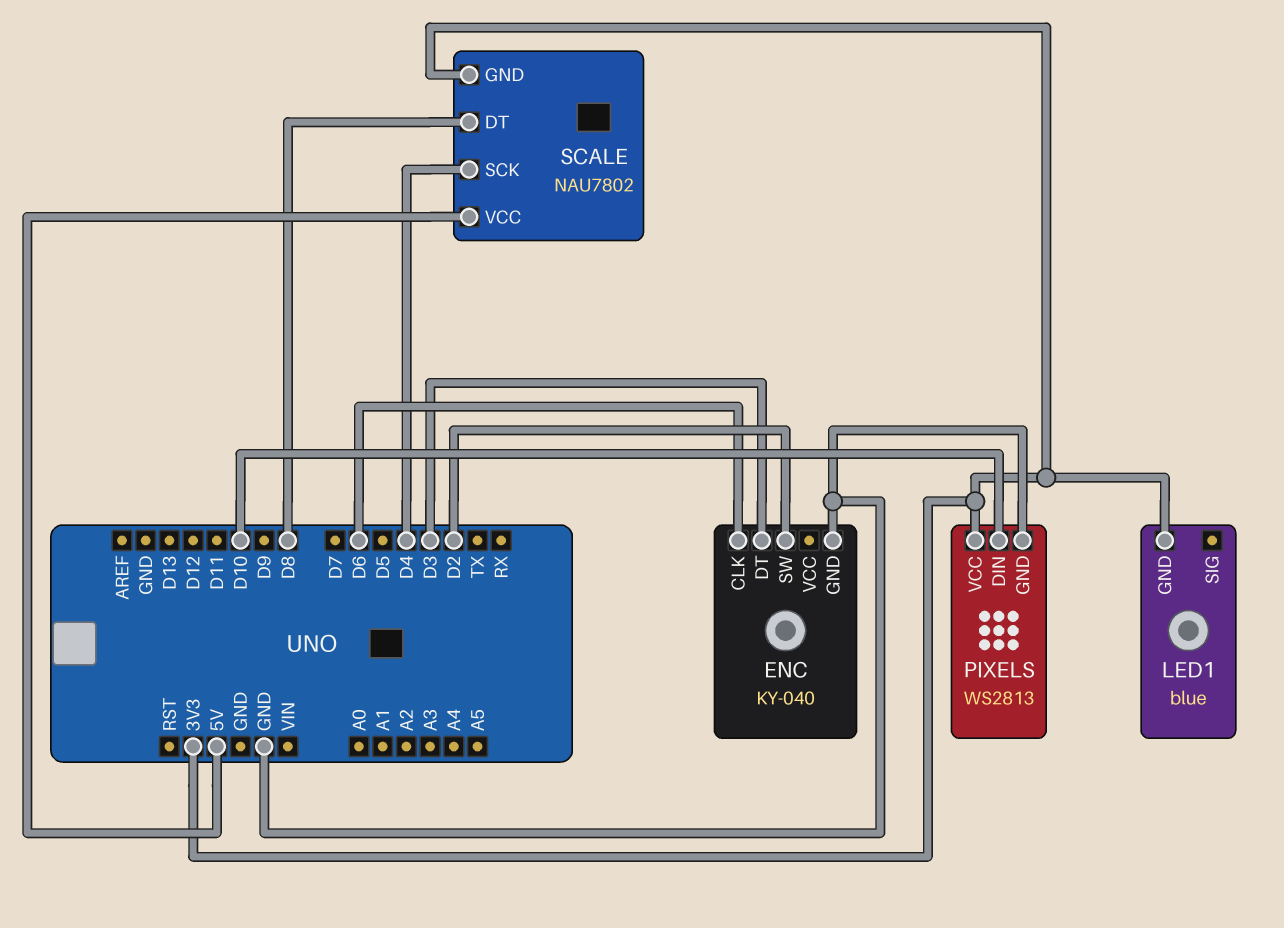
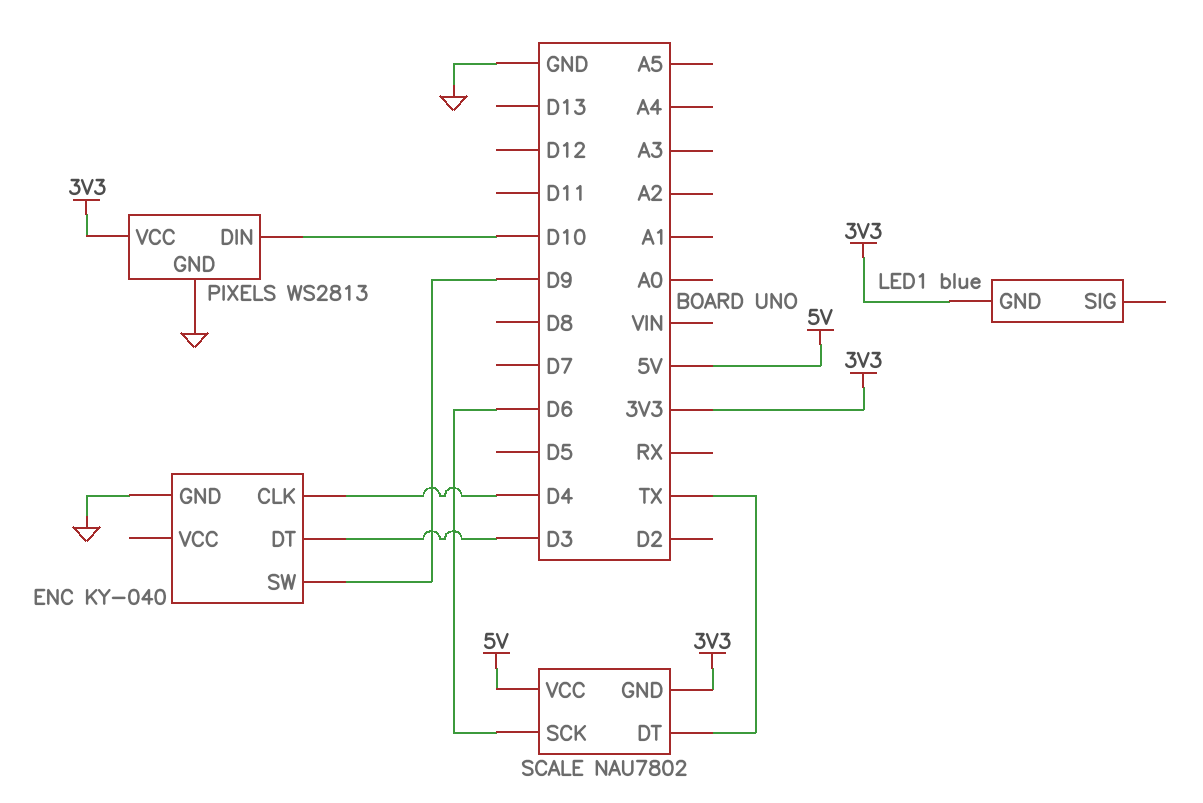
ENC pin CLK: D6 -> D4
ENC pin SW: D2 -> D9
SCALE pin DT: D8 -> TX
SCALE pin SCK: D4 -> D6

